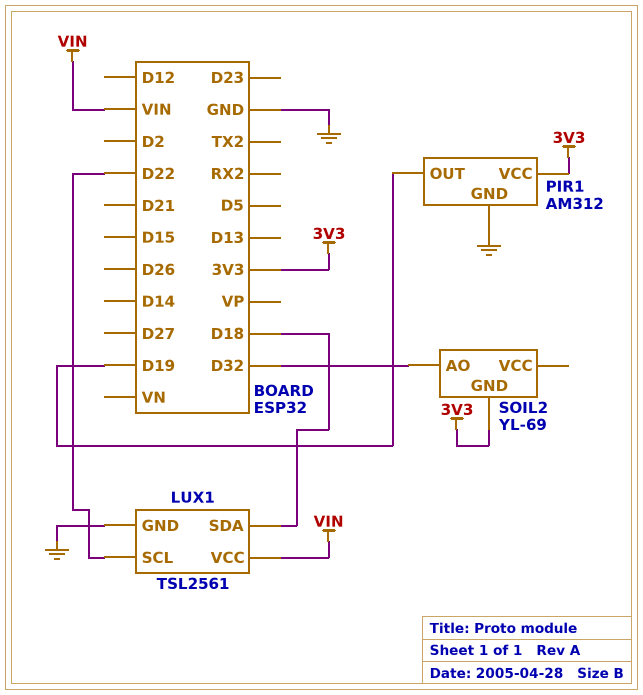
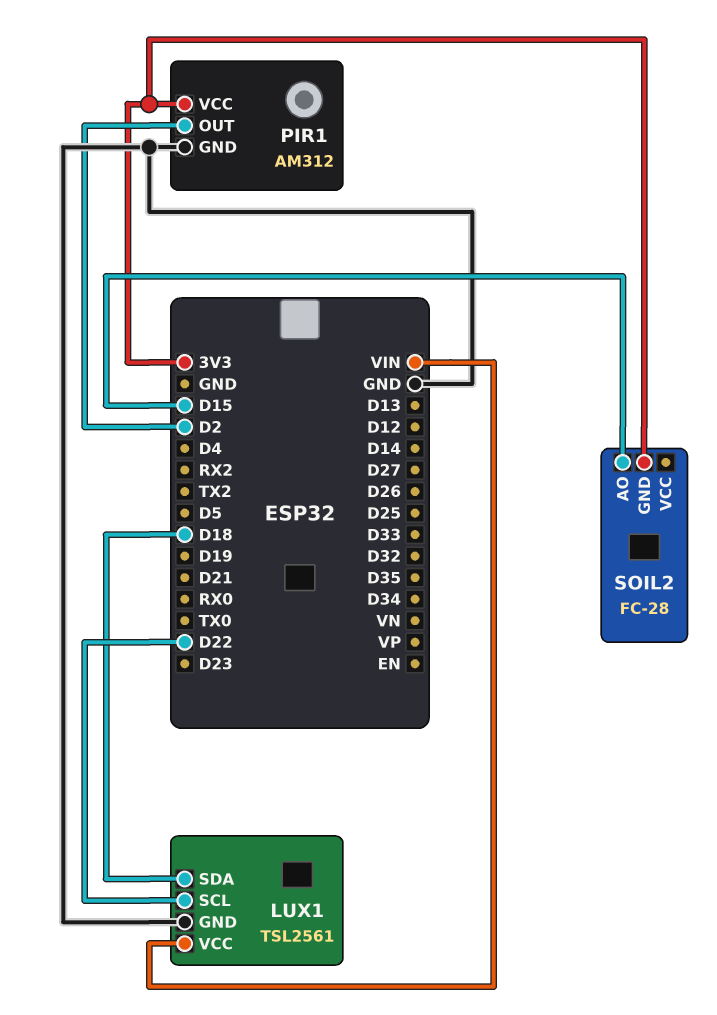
PIR1 pin OUT: D19 -> D2
SOIL2: YL-69 -> FC-28
SOIL2 pin AO: D32 -> D15

